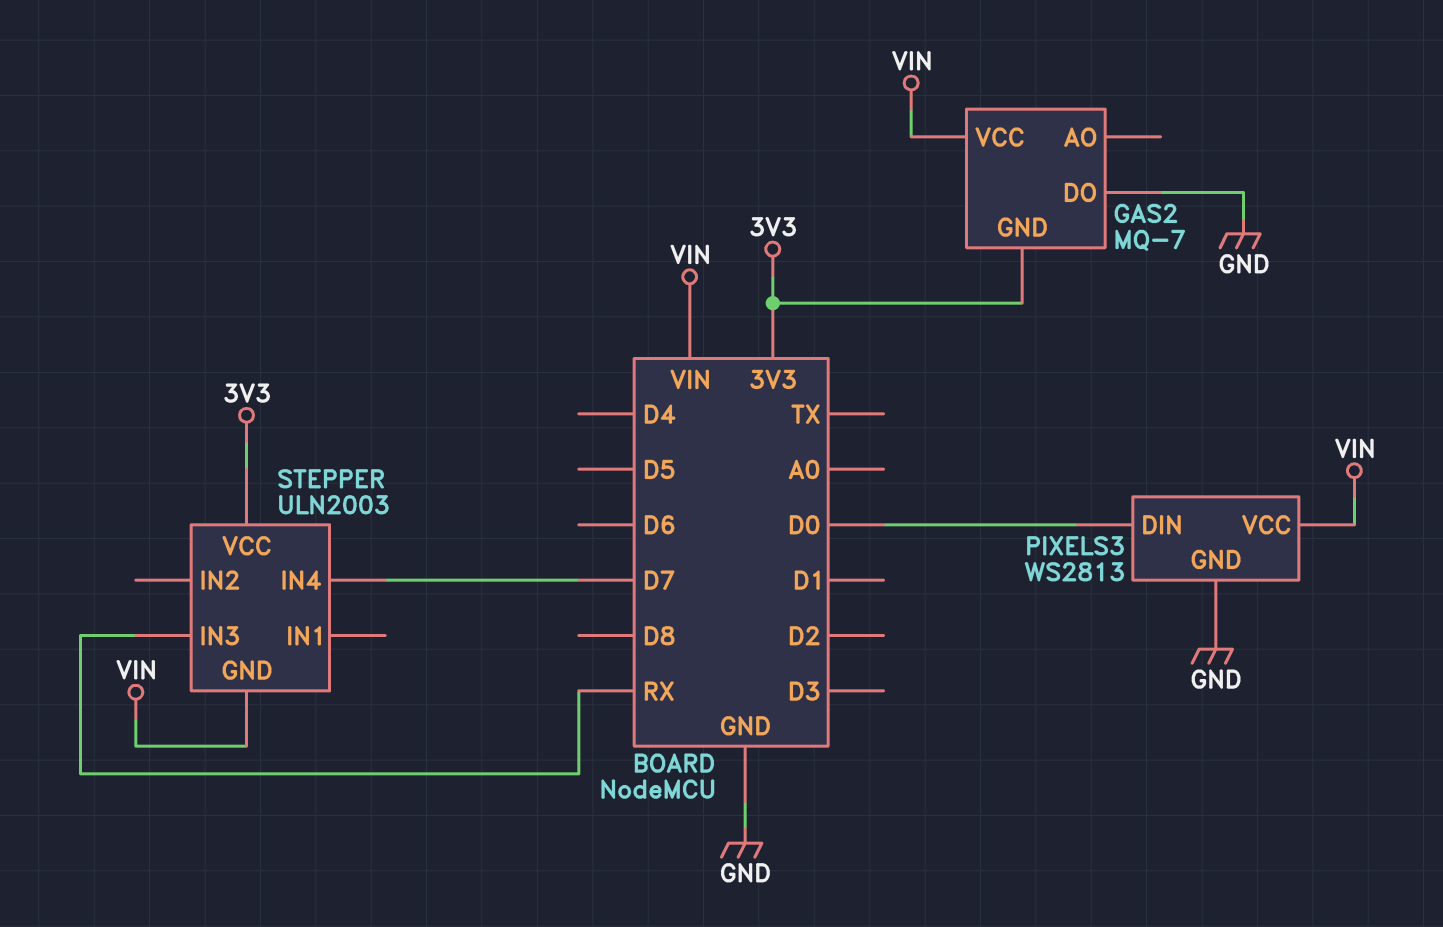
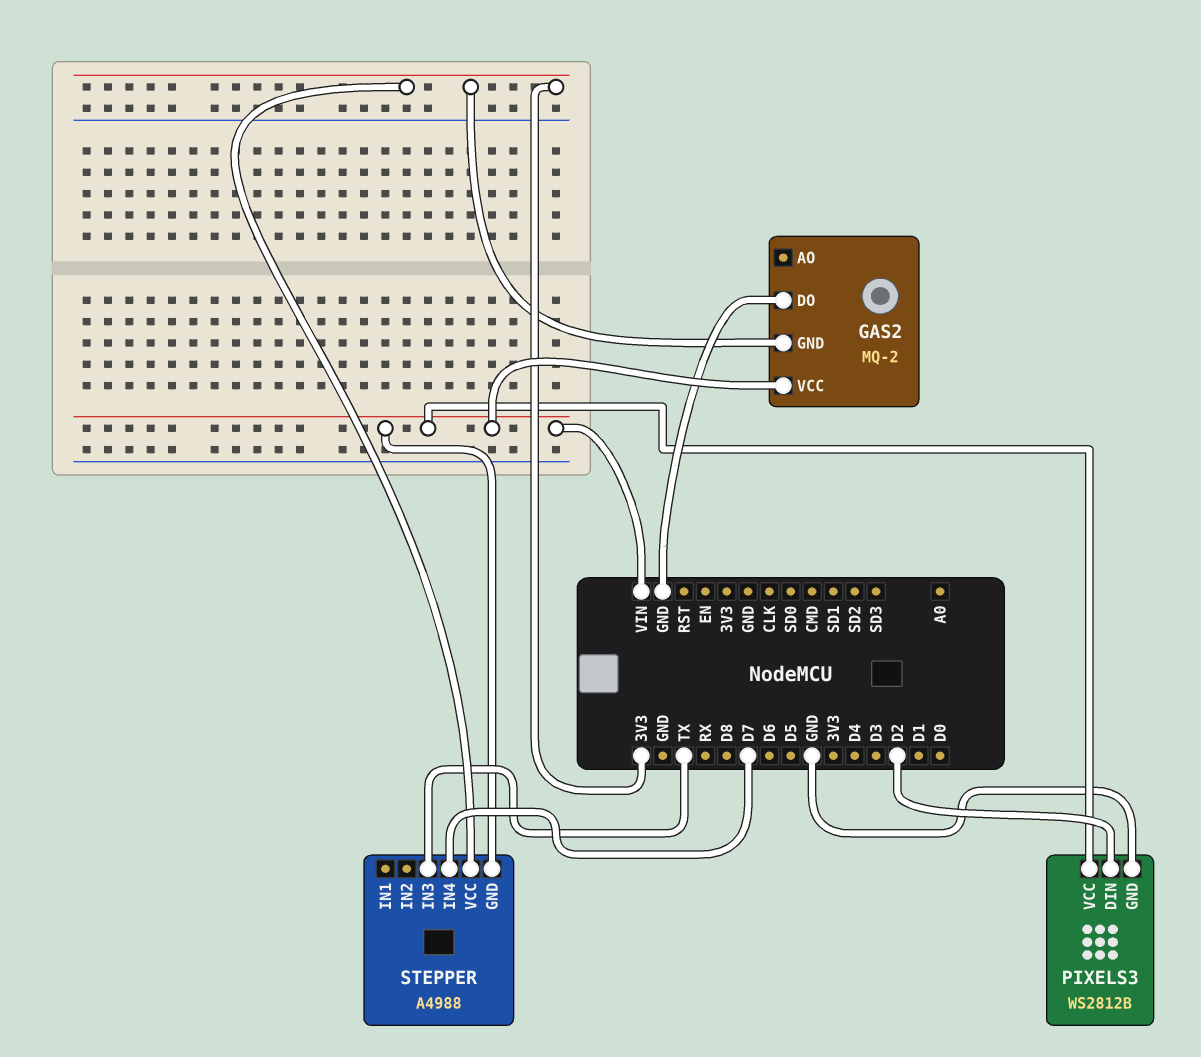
GAS2: MQ-7 -> MQ-2
PIXELS3: WS2813 -> WS2812B
PIXELS3 pin DIN: D0 -> D2
STEPPER: ULN2003 -> A4988
STEPPER pin IN3: RX -> TX

